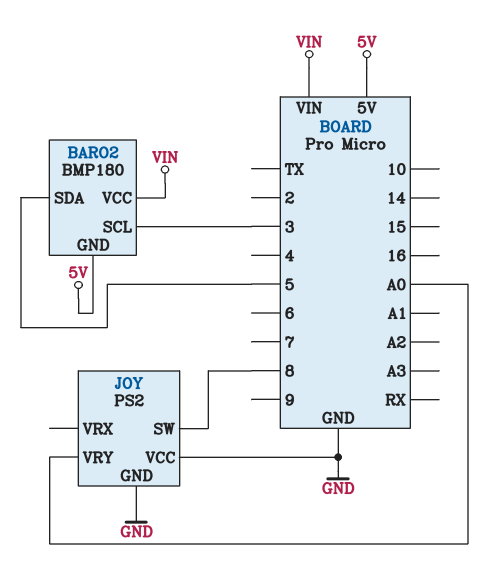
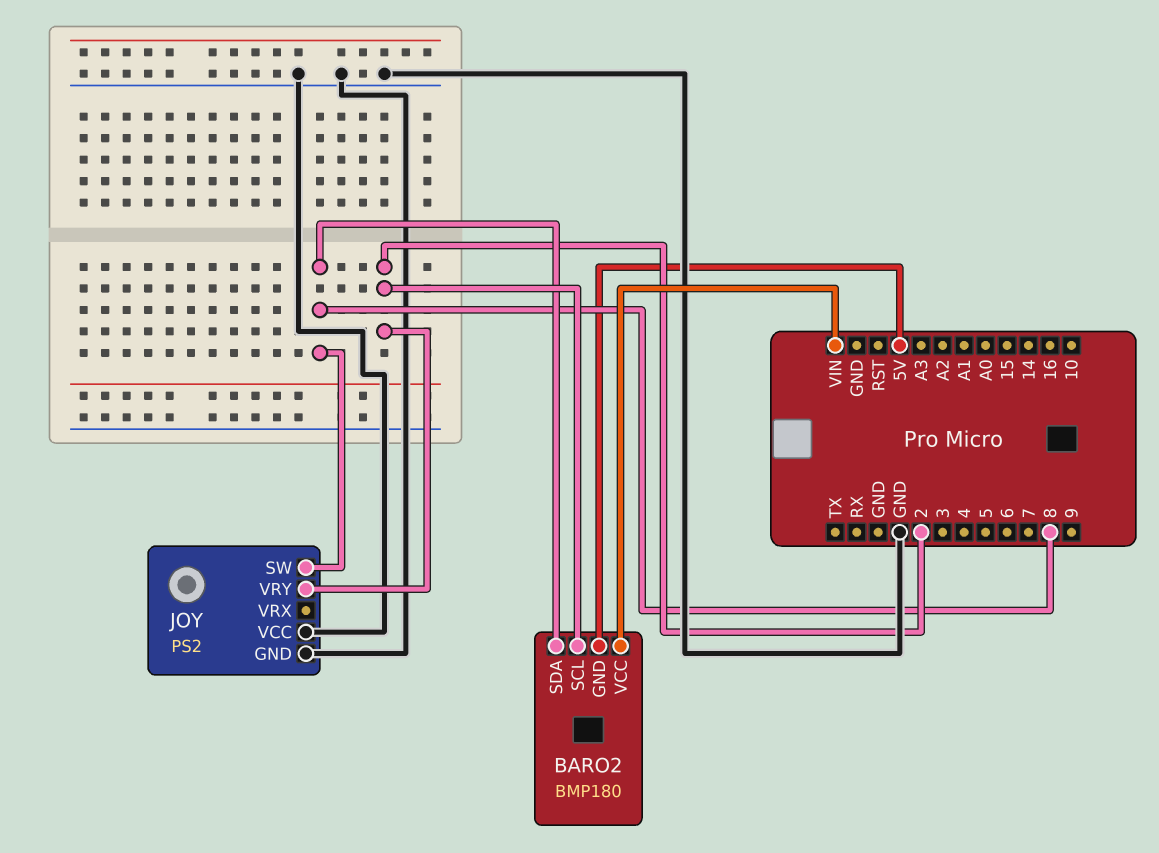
BARO2 pin SCL: 3 -> 2
BARO2 pin SDA: 5 -> 8
JOY pin VRY: A0 -> 2

